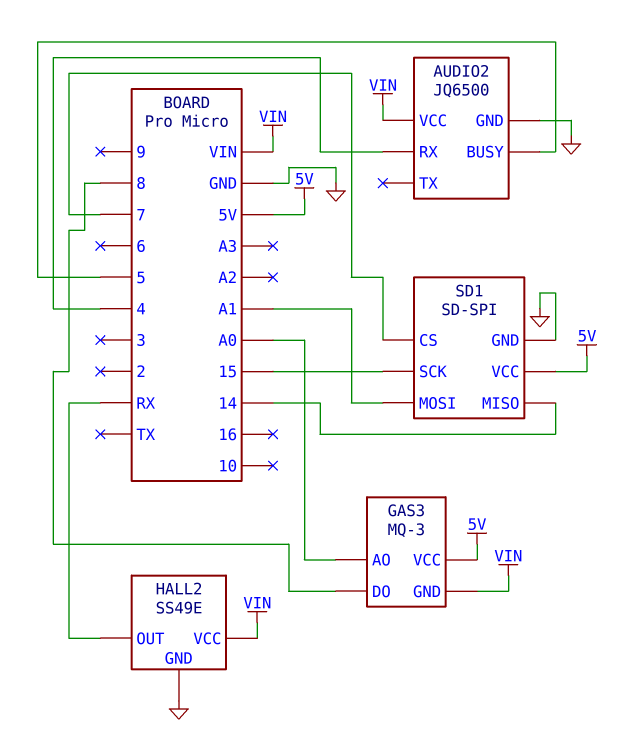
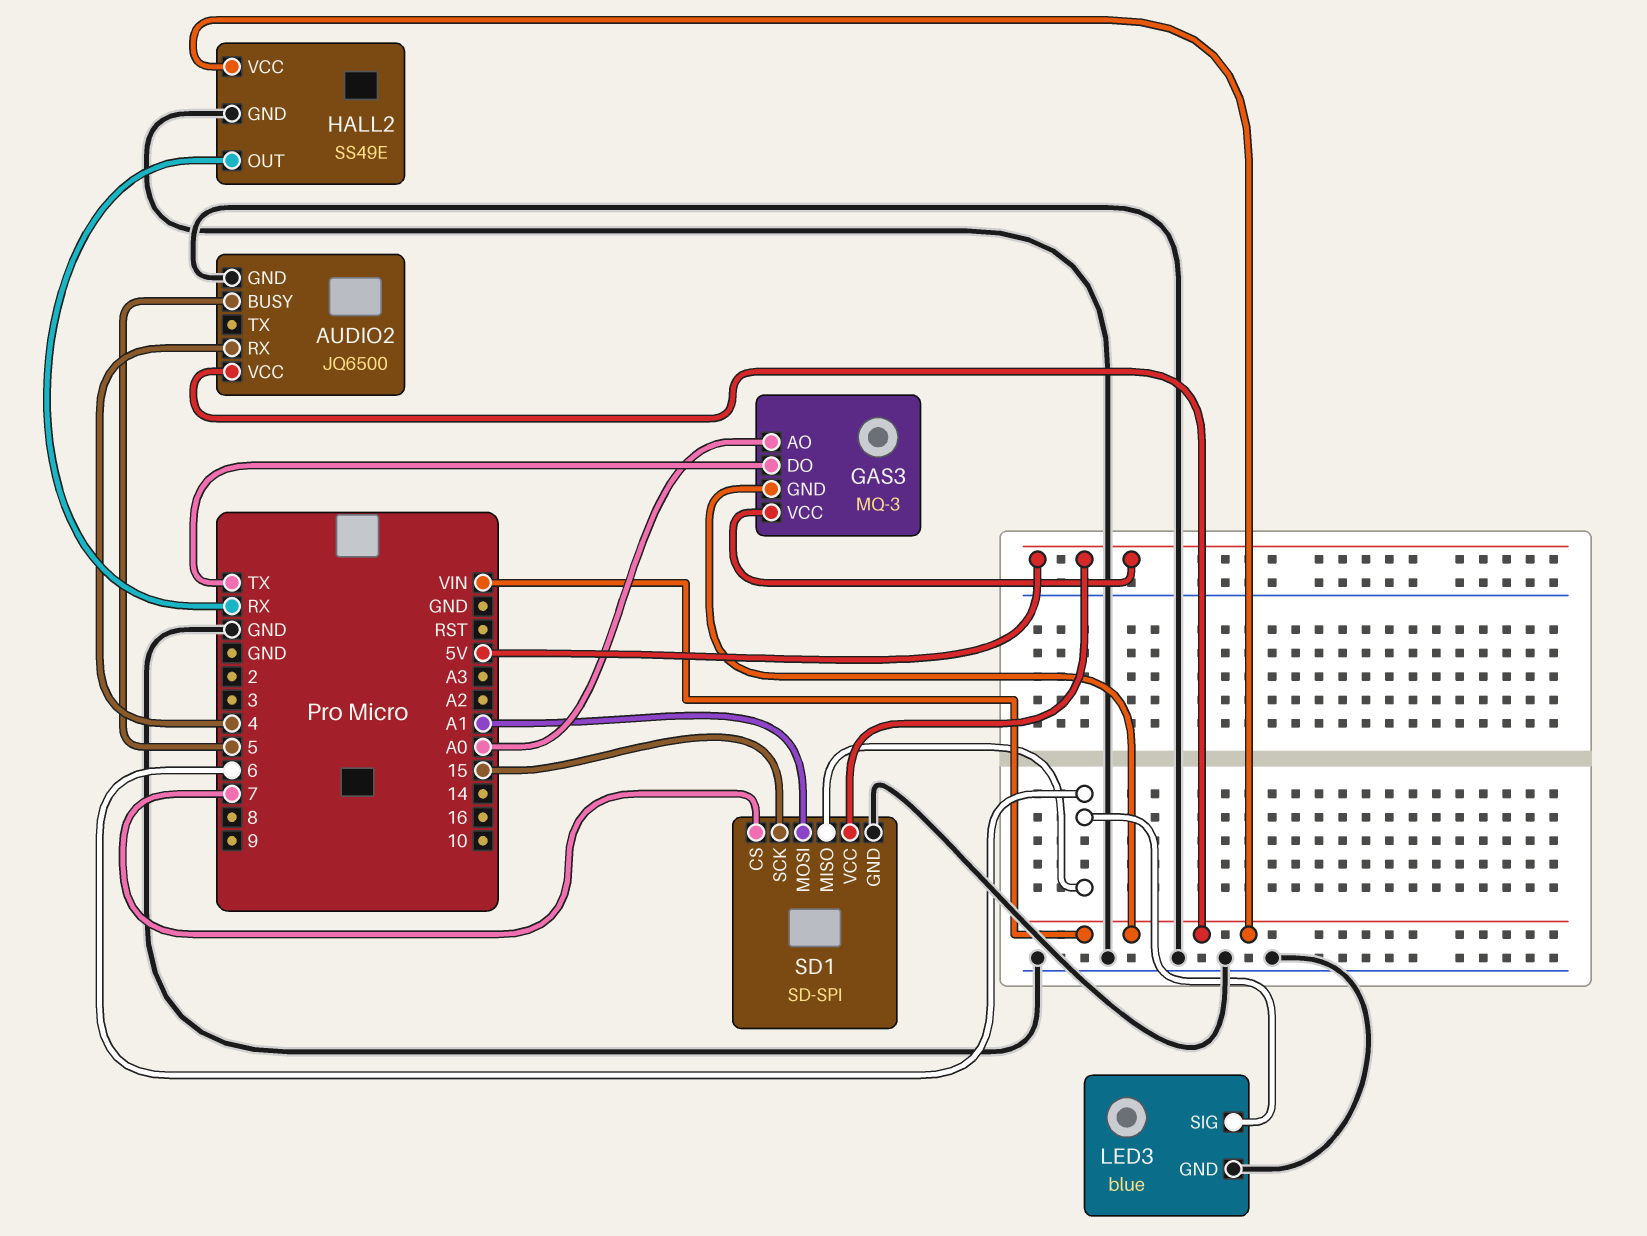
GAS3 pin DO: 8 -> TX
LED3: none -> blue
LED3 pin GND: none -> GND
LED3 pin SIG: none -> 6
SD1 pin MISO: 14 -> 6

